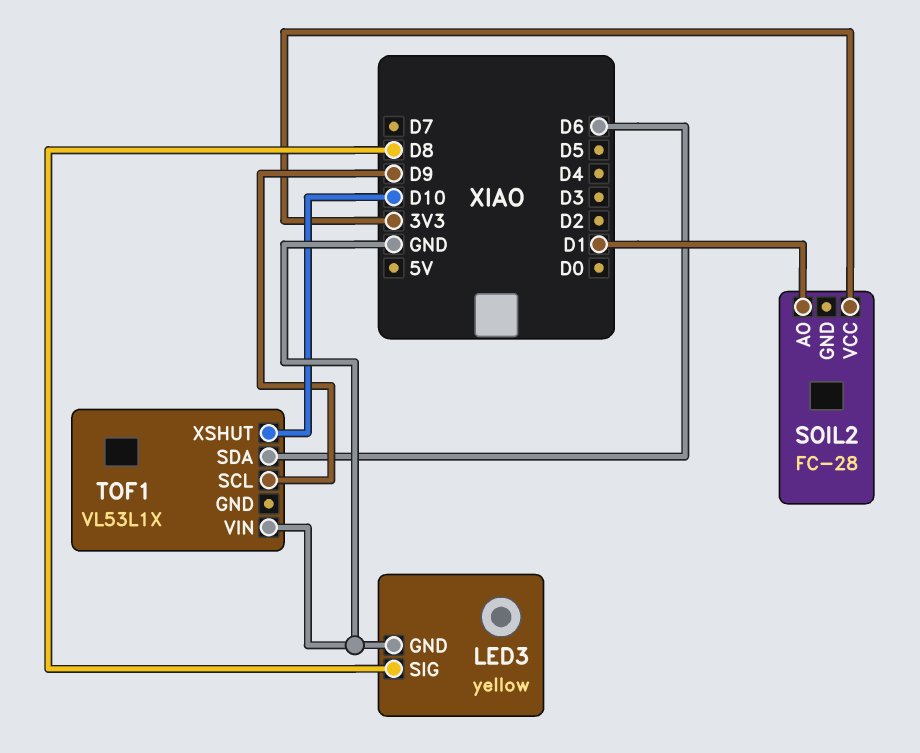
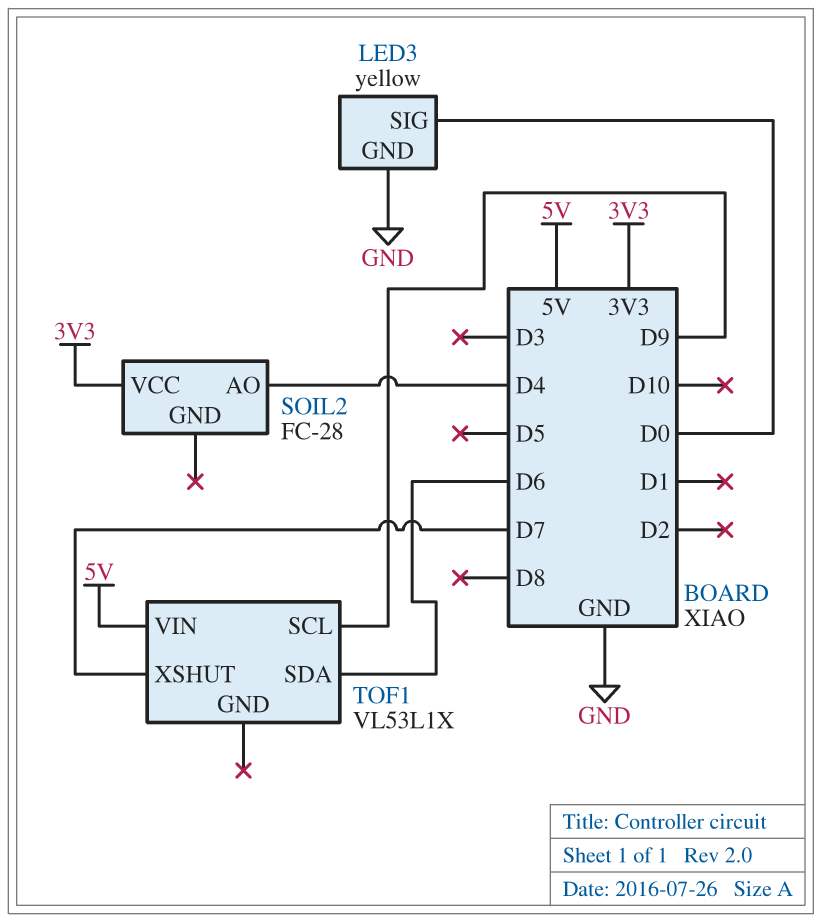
LED3 pin SIG: D8 -> D0
SOIL2 pin AO: D1 -> D4
TOF1 pin VIN: GND -> 5V
TOF1 pin XSHUT: D10 -> D7

